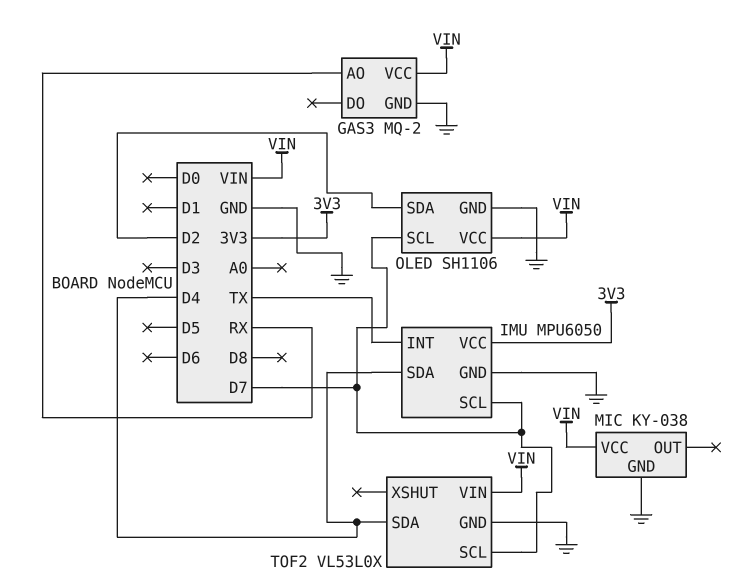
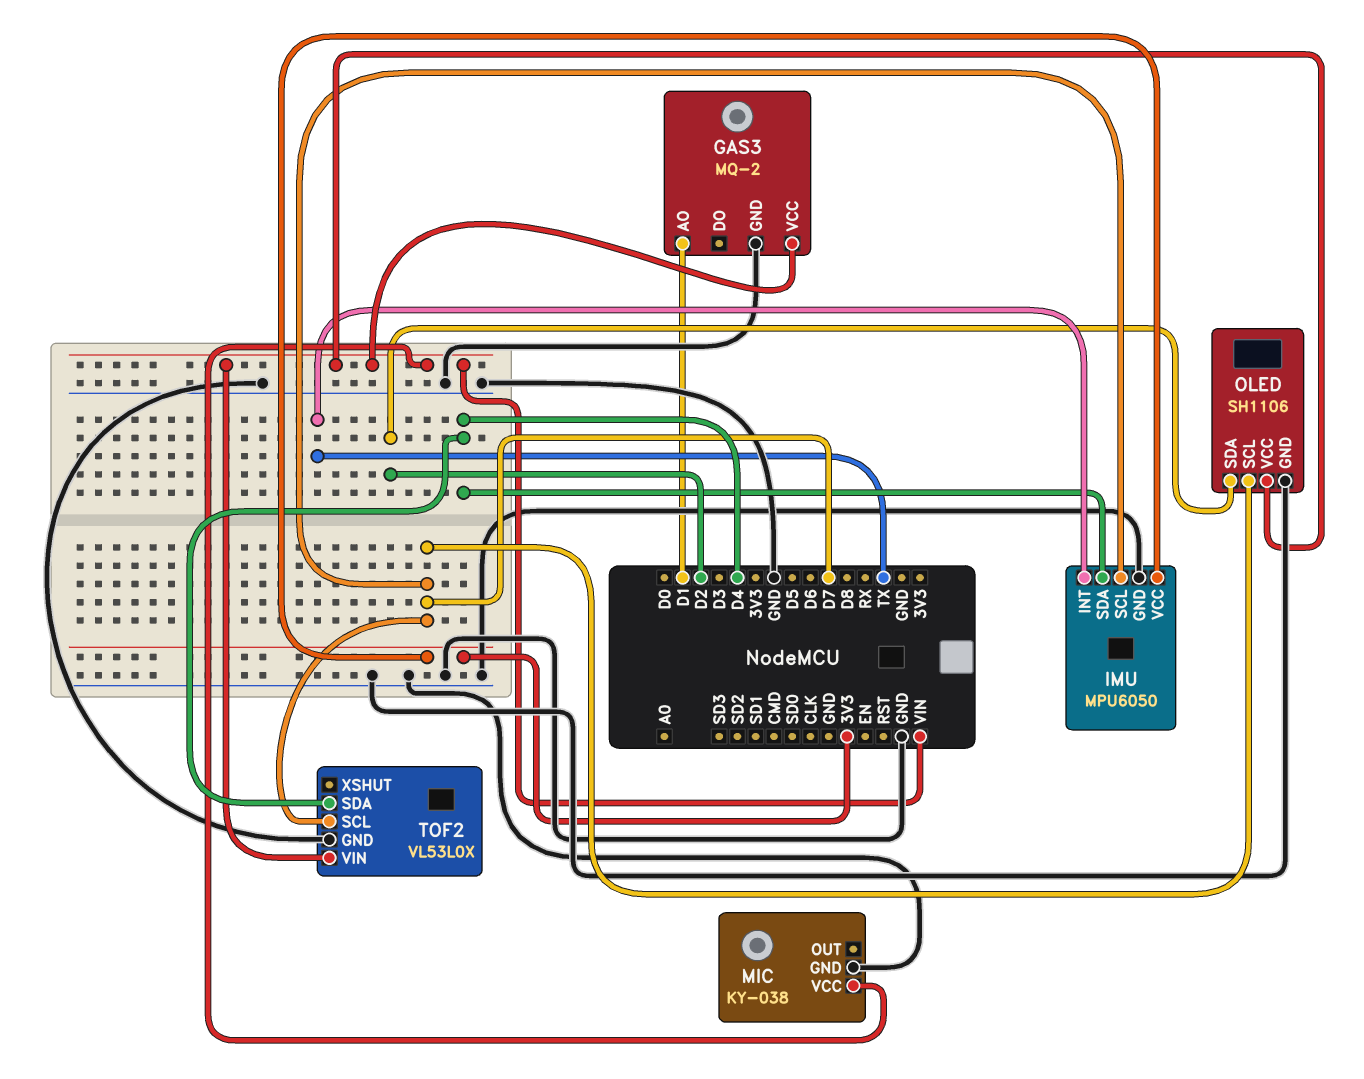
GAS3 pin AO: RX -> D1

